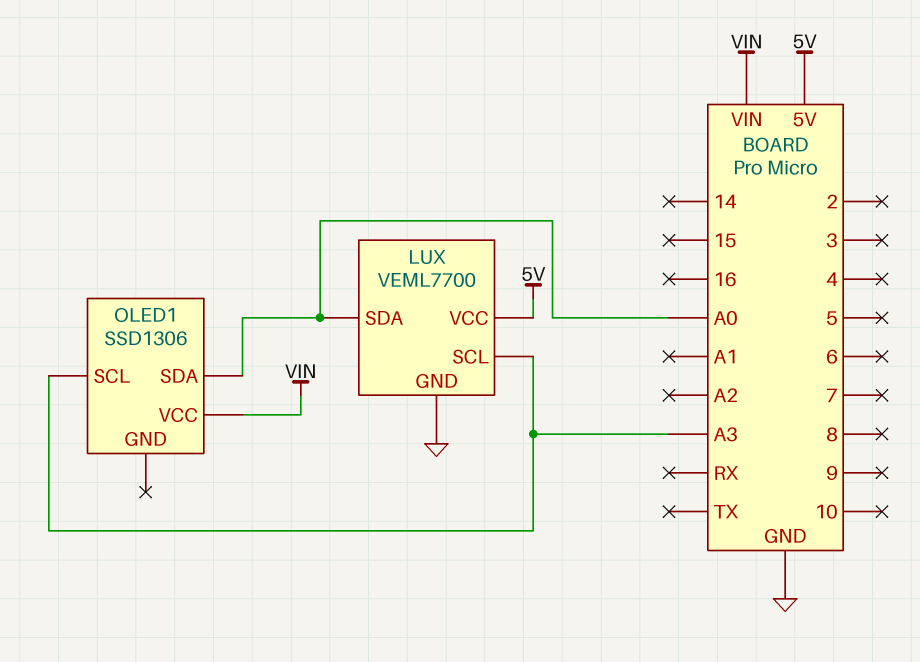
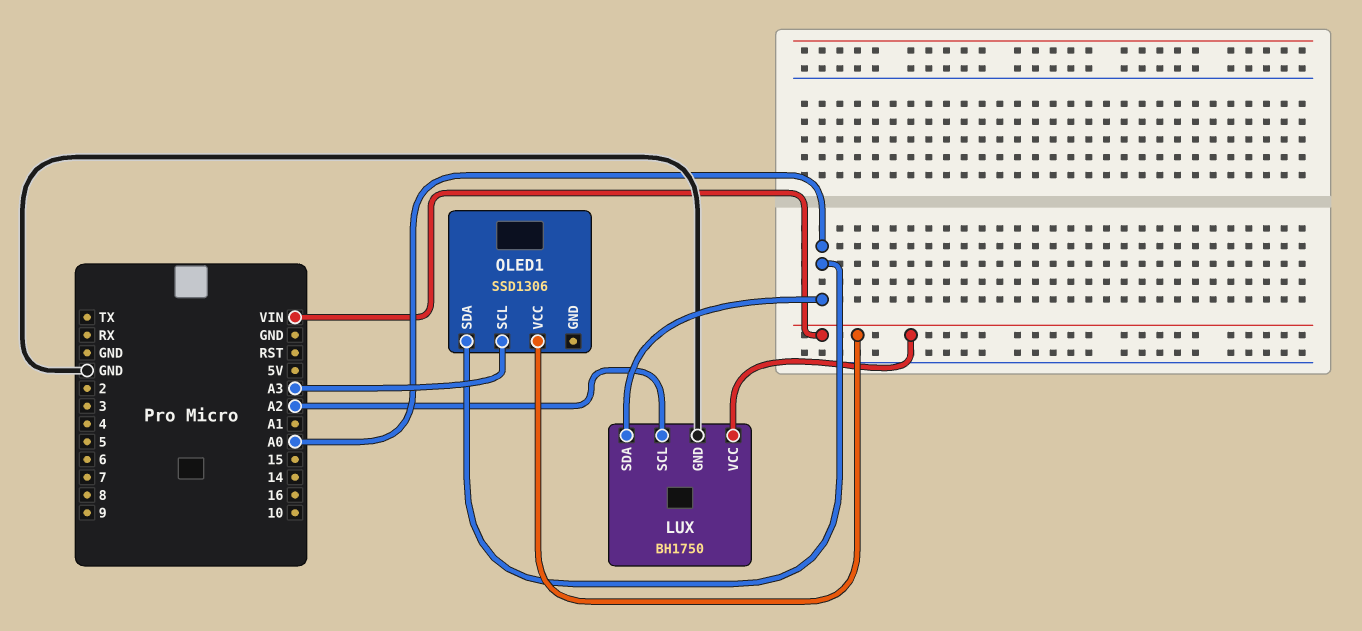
LUX: VEML7700 -> BH1750
LUX pin SCL: A3 -> A2
LUX pin VCC: 5V -> VIN

